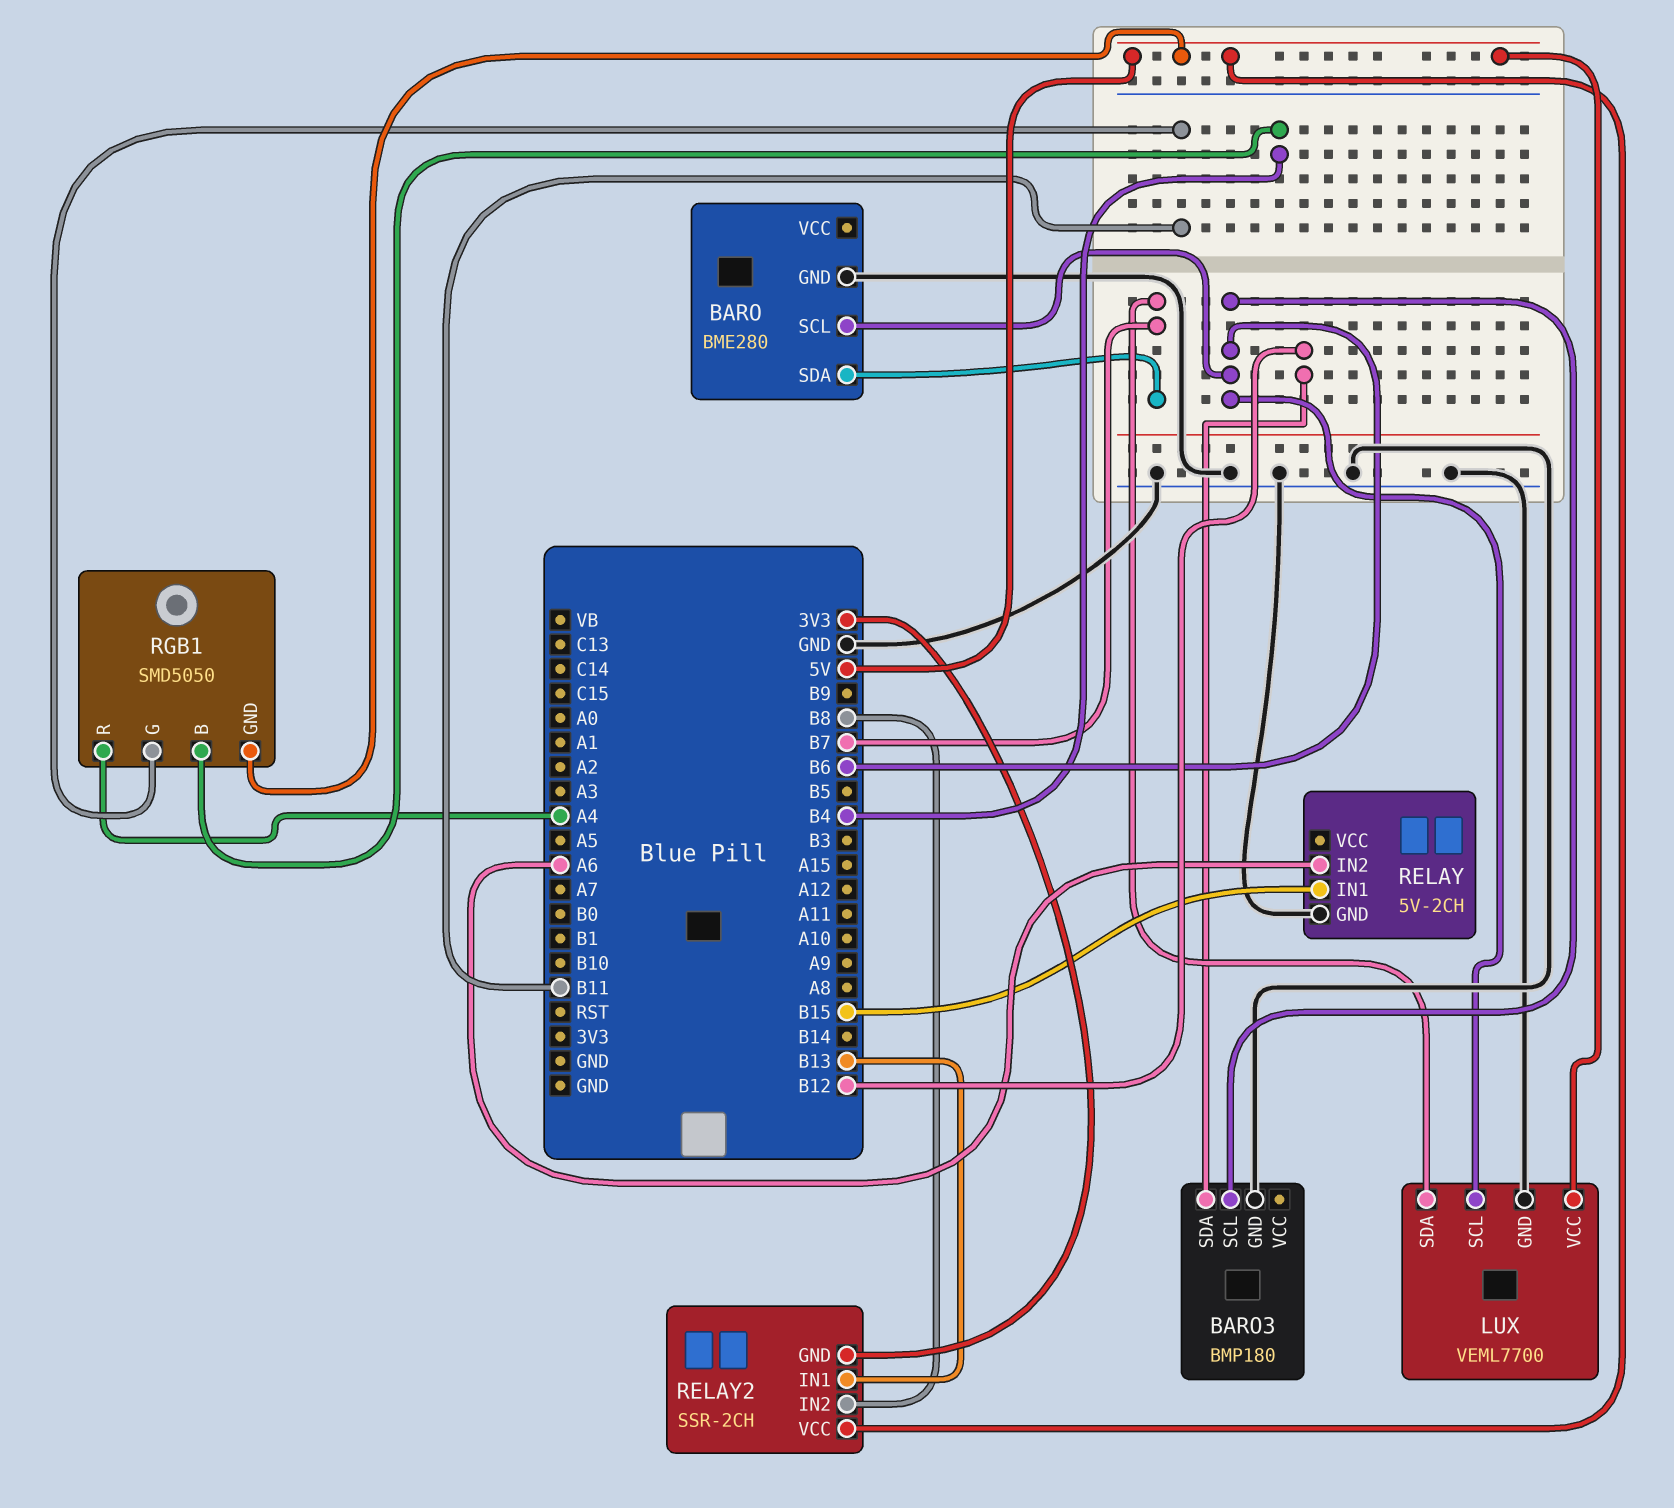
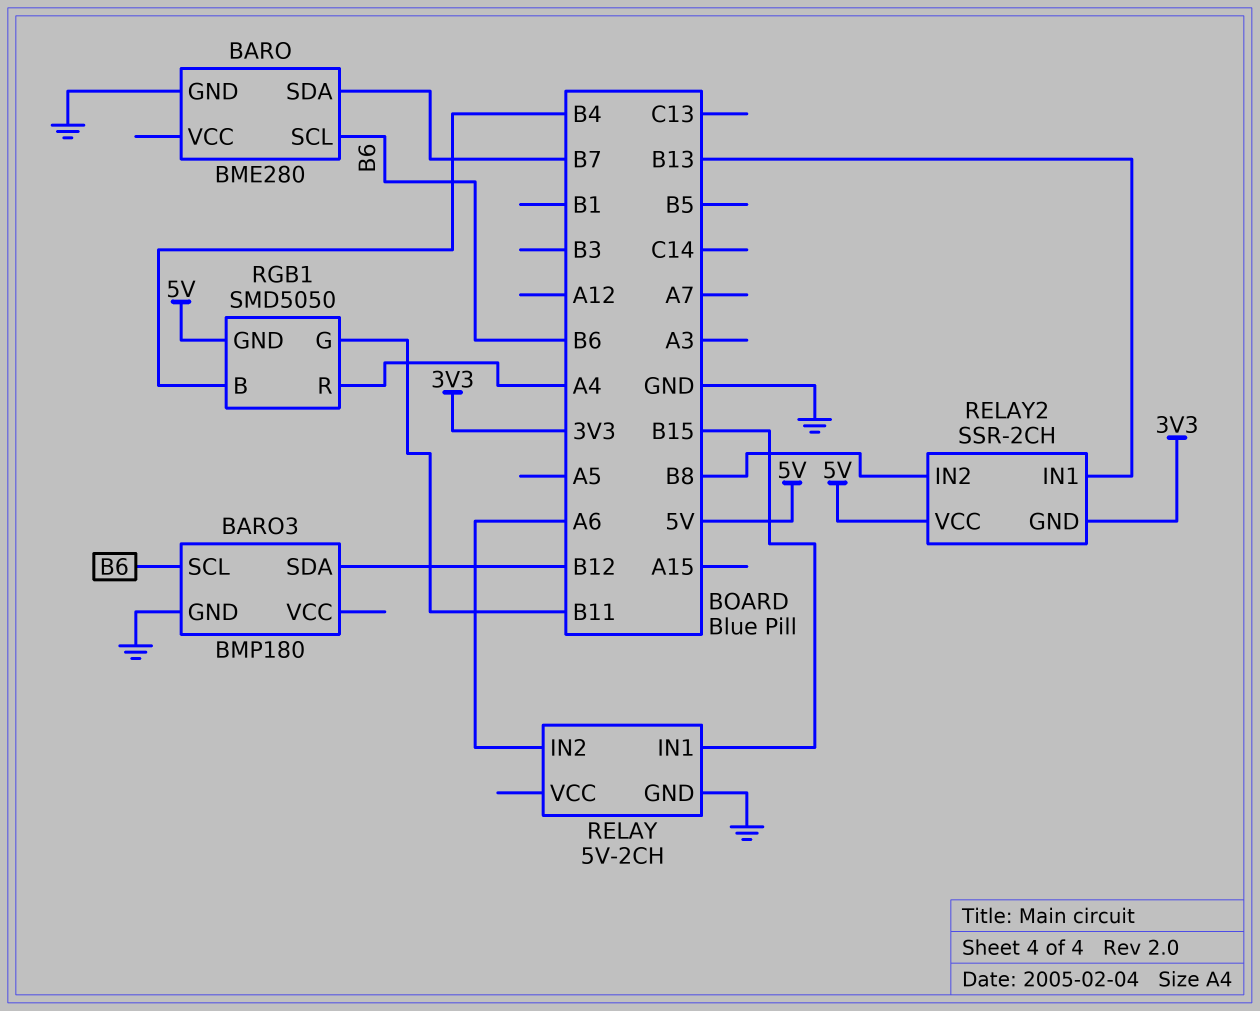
LUX: VEML7700 -> none
LUX pin GND: GND -> none
LUX pin SCL: B6 -> none
LUX pin SDA: B7 -> none
LUX pin VCC: 5V -> none

